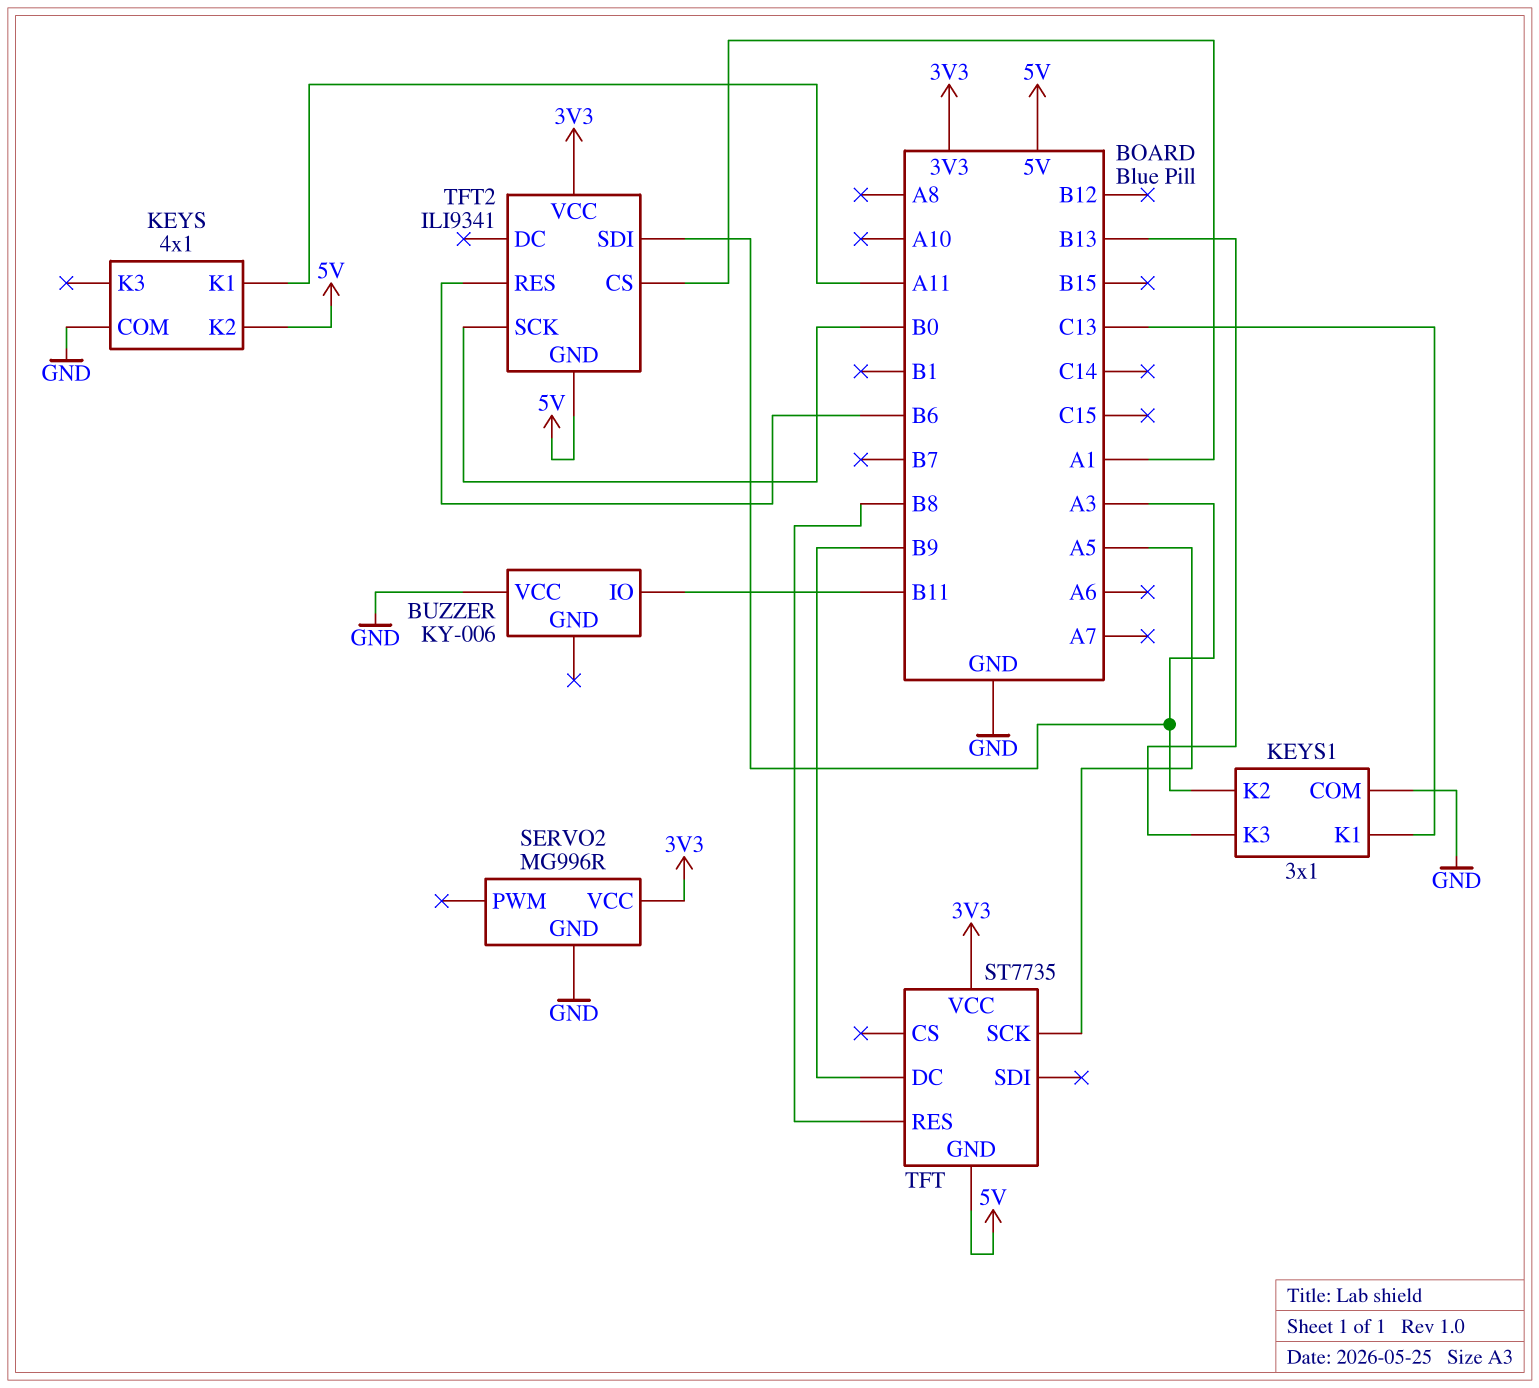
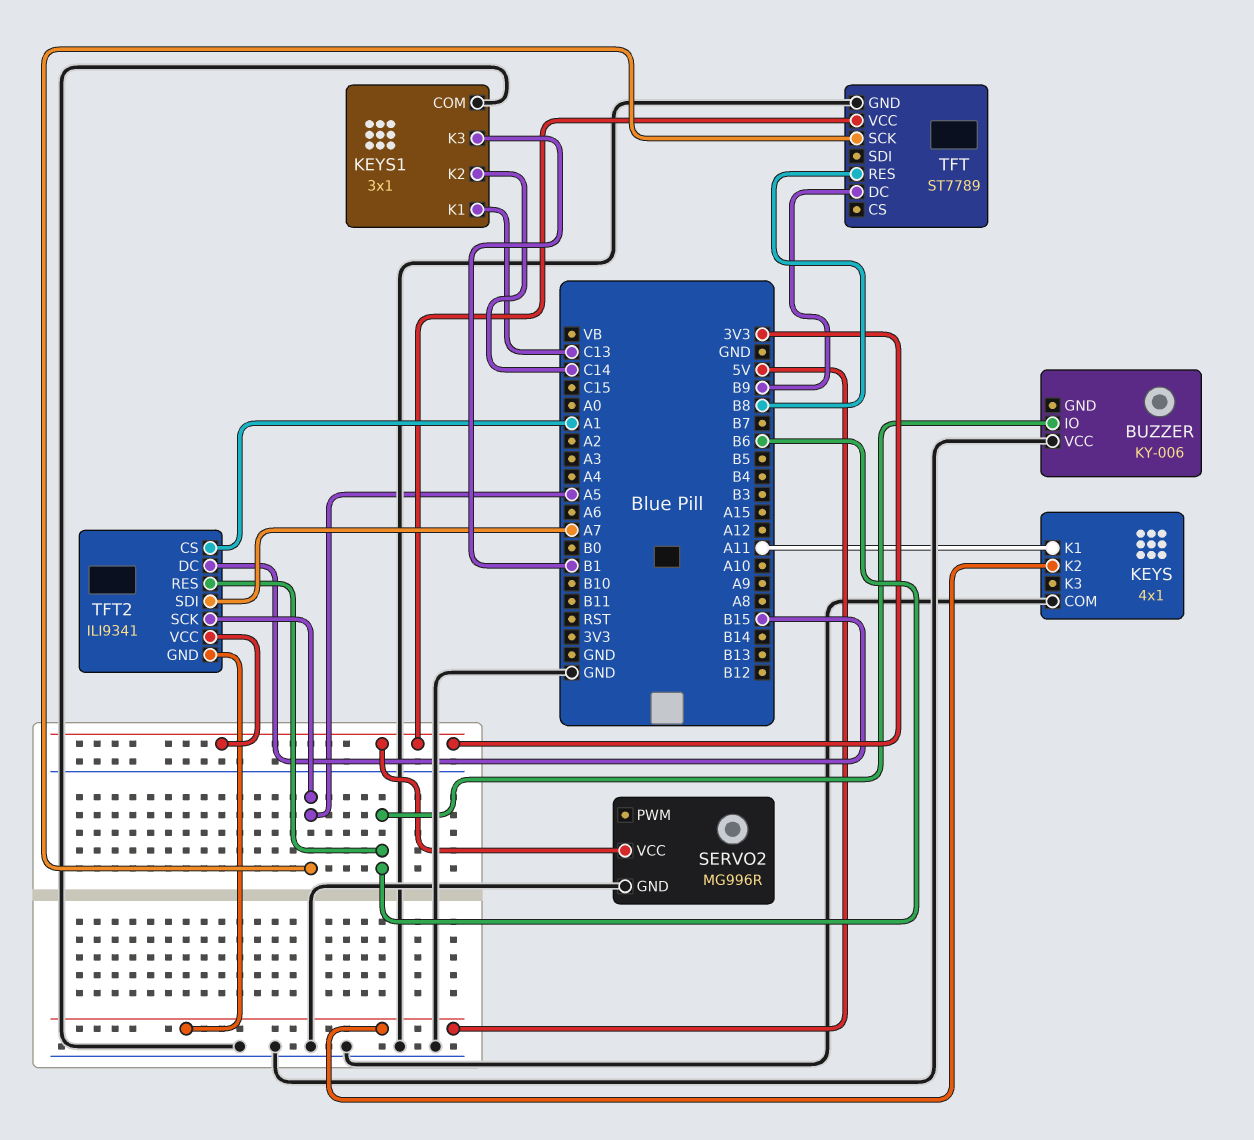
BUZZER pin IO: B11 -> B6
KEYS1 pin K2: A3 -> C14
KEYS1 pin K3: B13 -> B1
TFT: ST7735 -> ST7789
TFT pin GND: 5V -> GND
TFT2 pin DC: none -> B15
TFT2 pin SCK: B0 -> A5
TFT2 pin SDI: A3 -> A7

